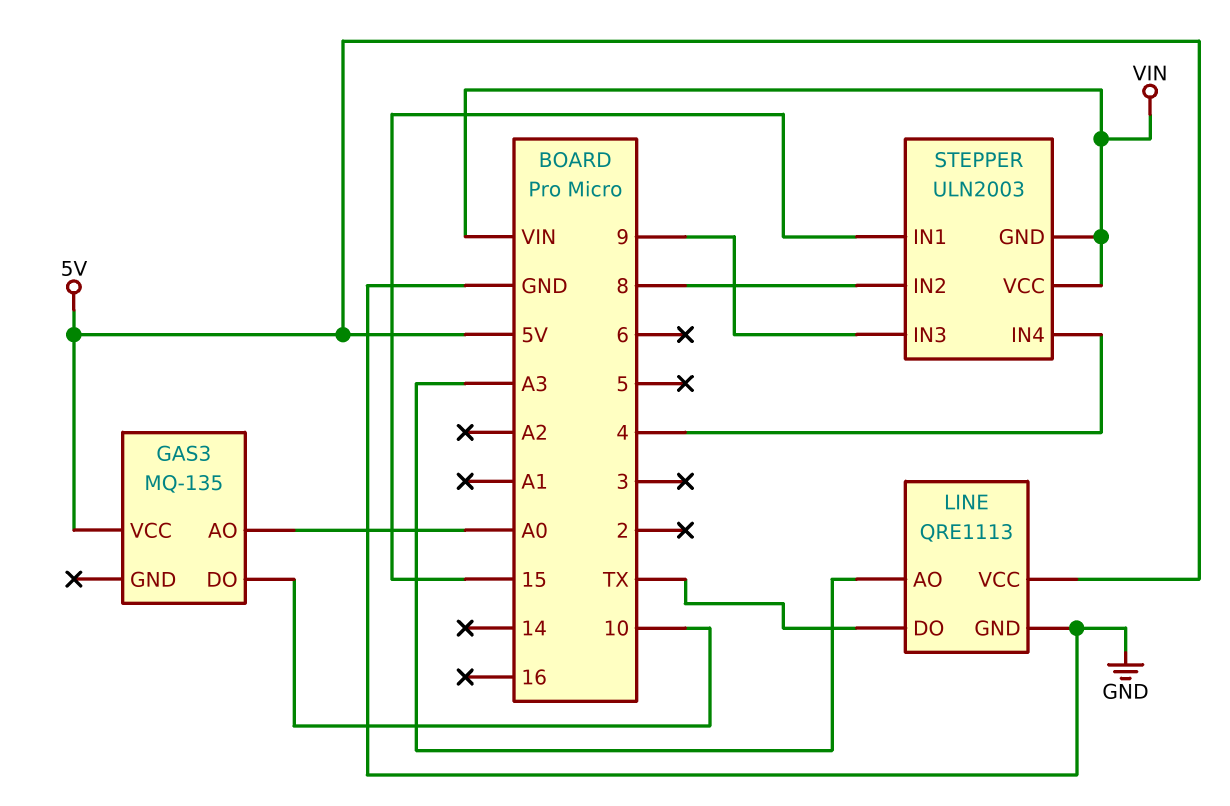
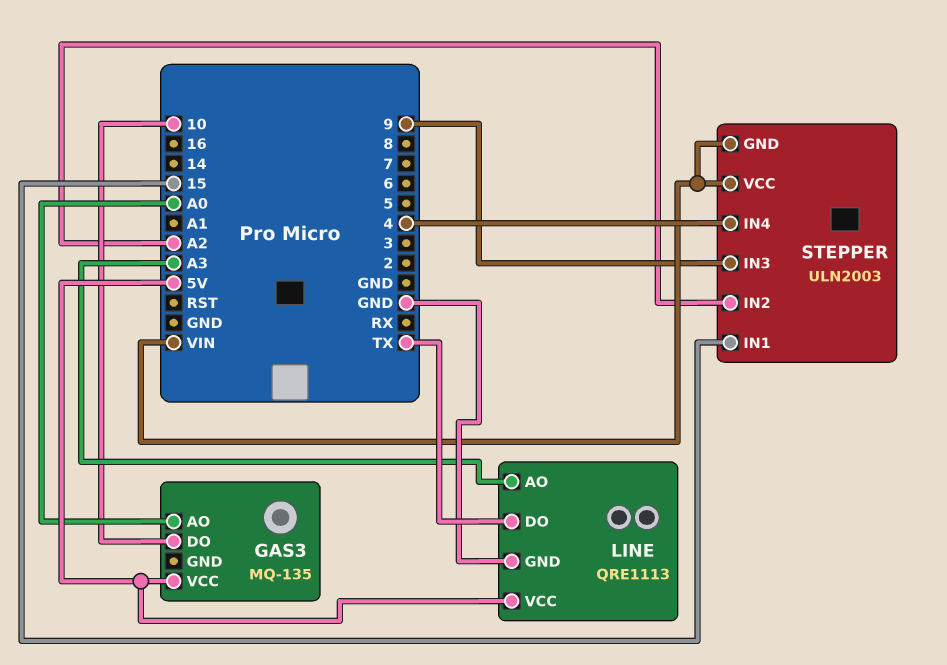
STEPPER pin IN2: 8 -> A2

